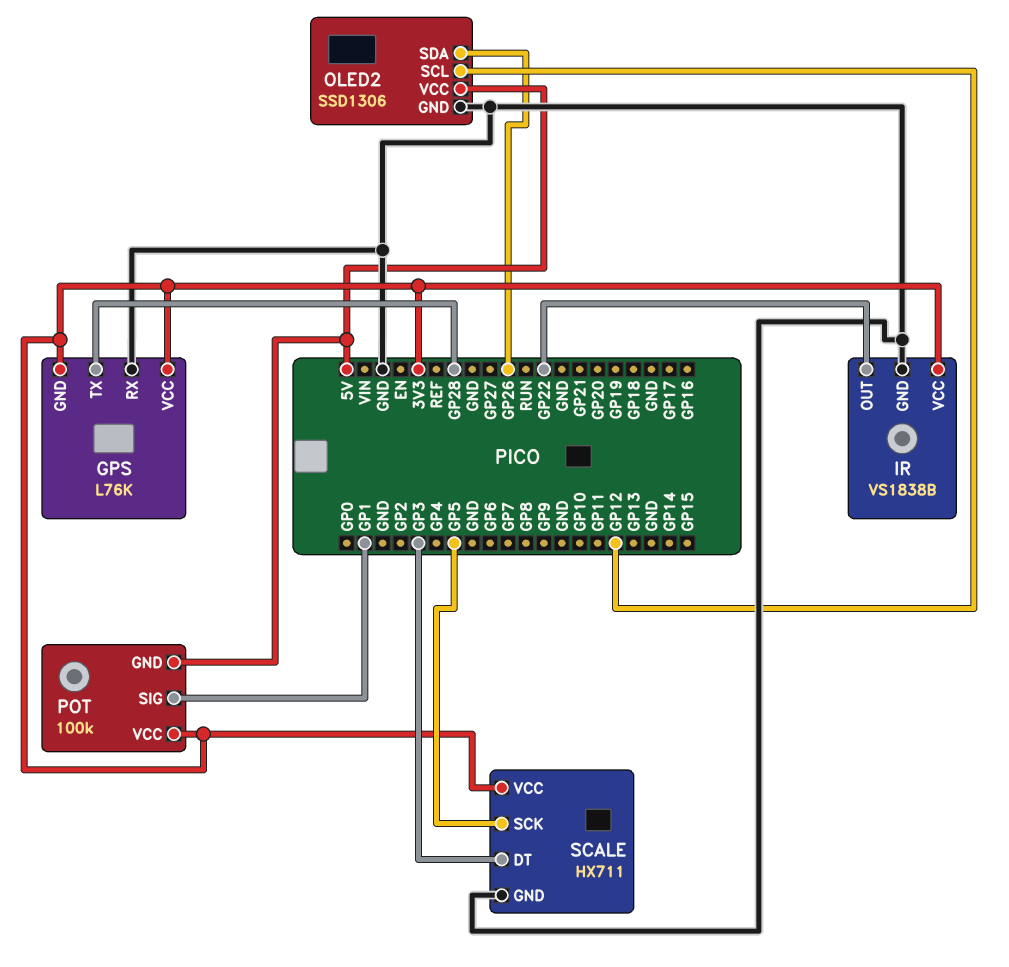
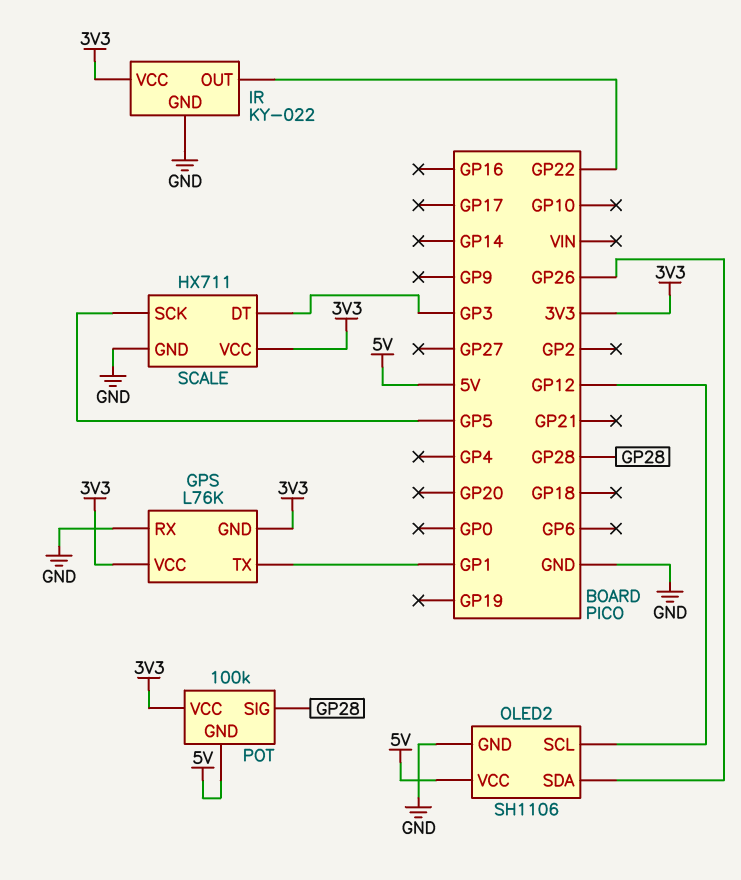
GPS pin TX: GP28 -> GP1
IR: VS1838B -> KY-022
OLED2: SSD1306 -> SH1106
POT pin SIG: GP1 -> GP28

